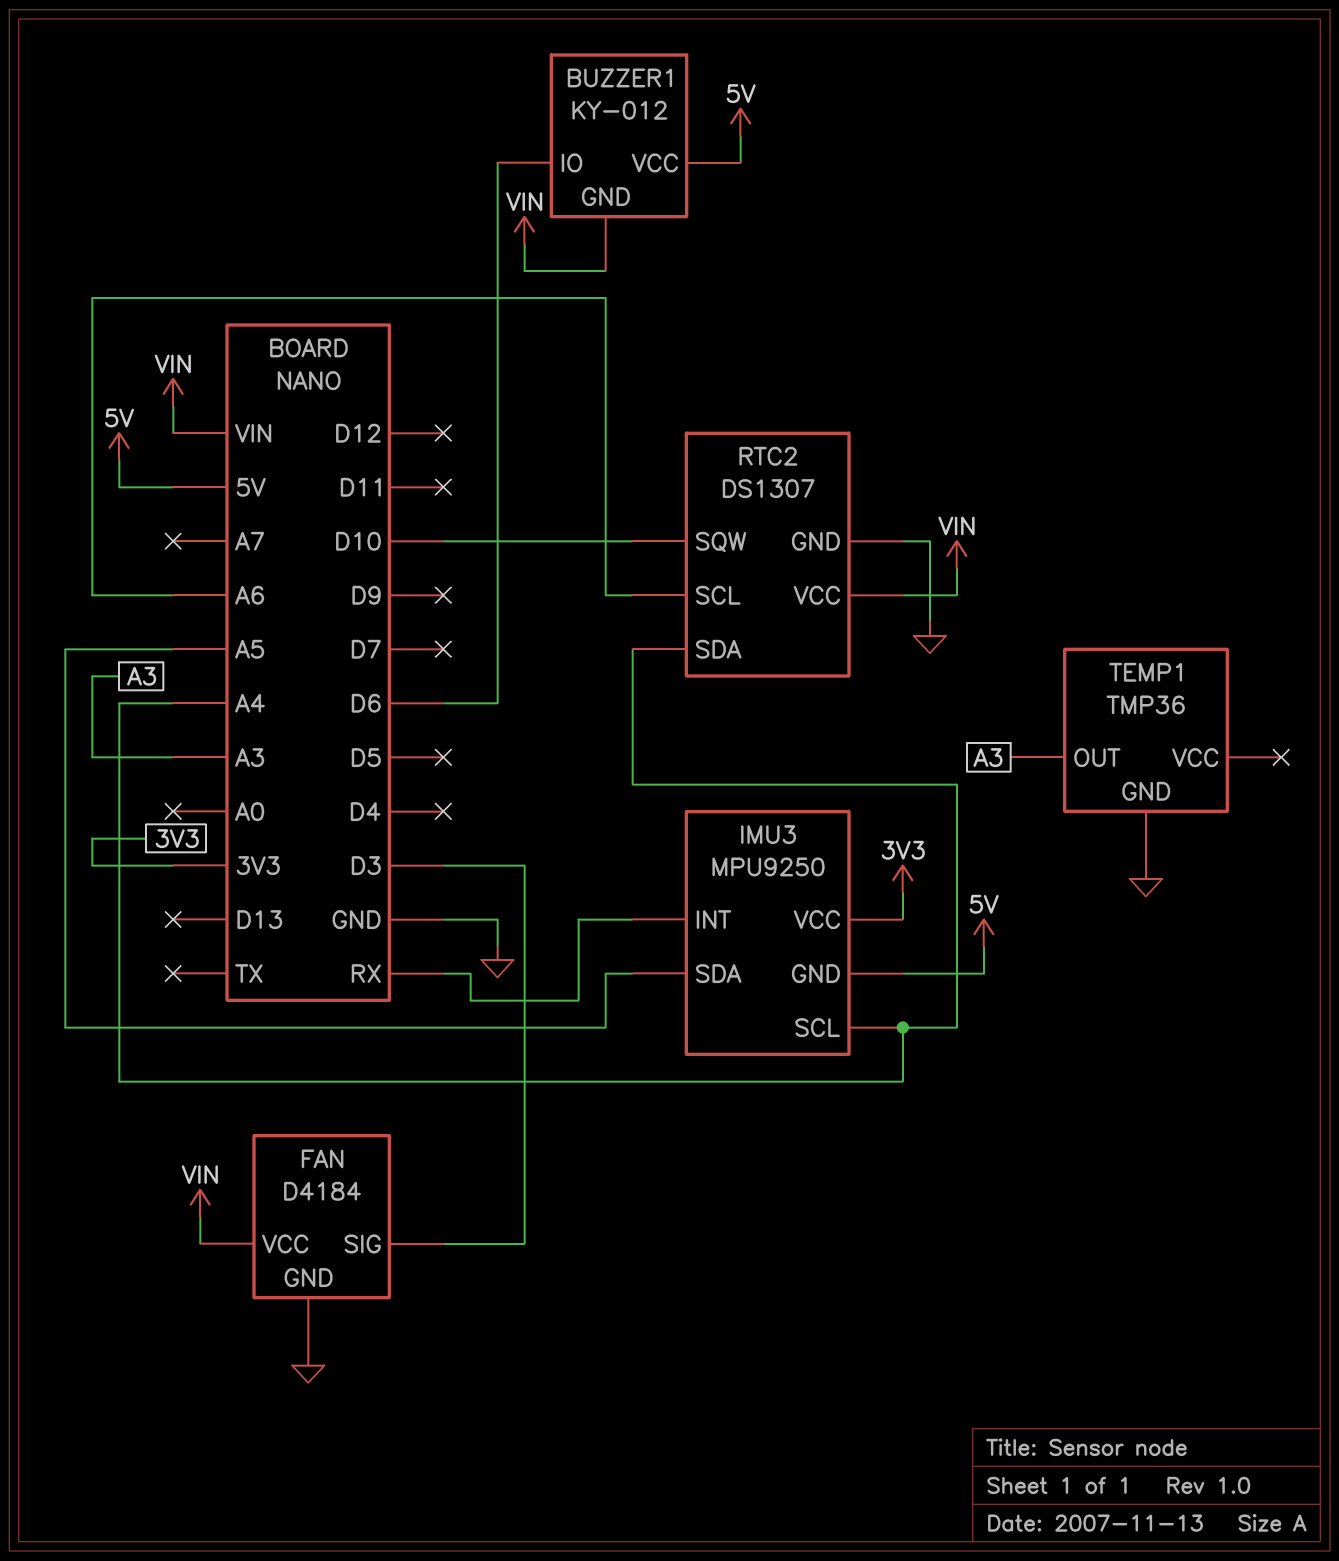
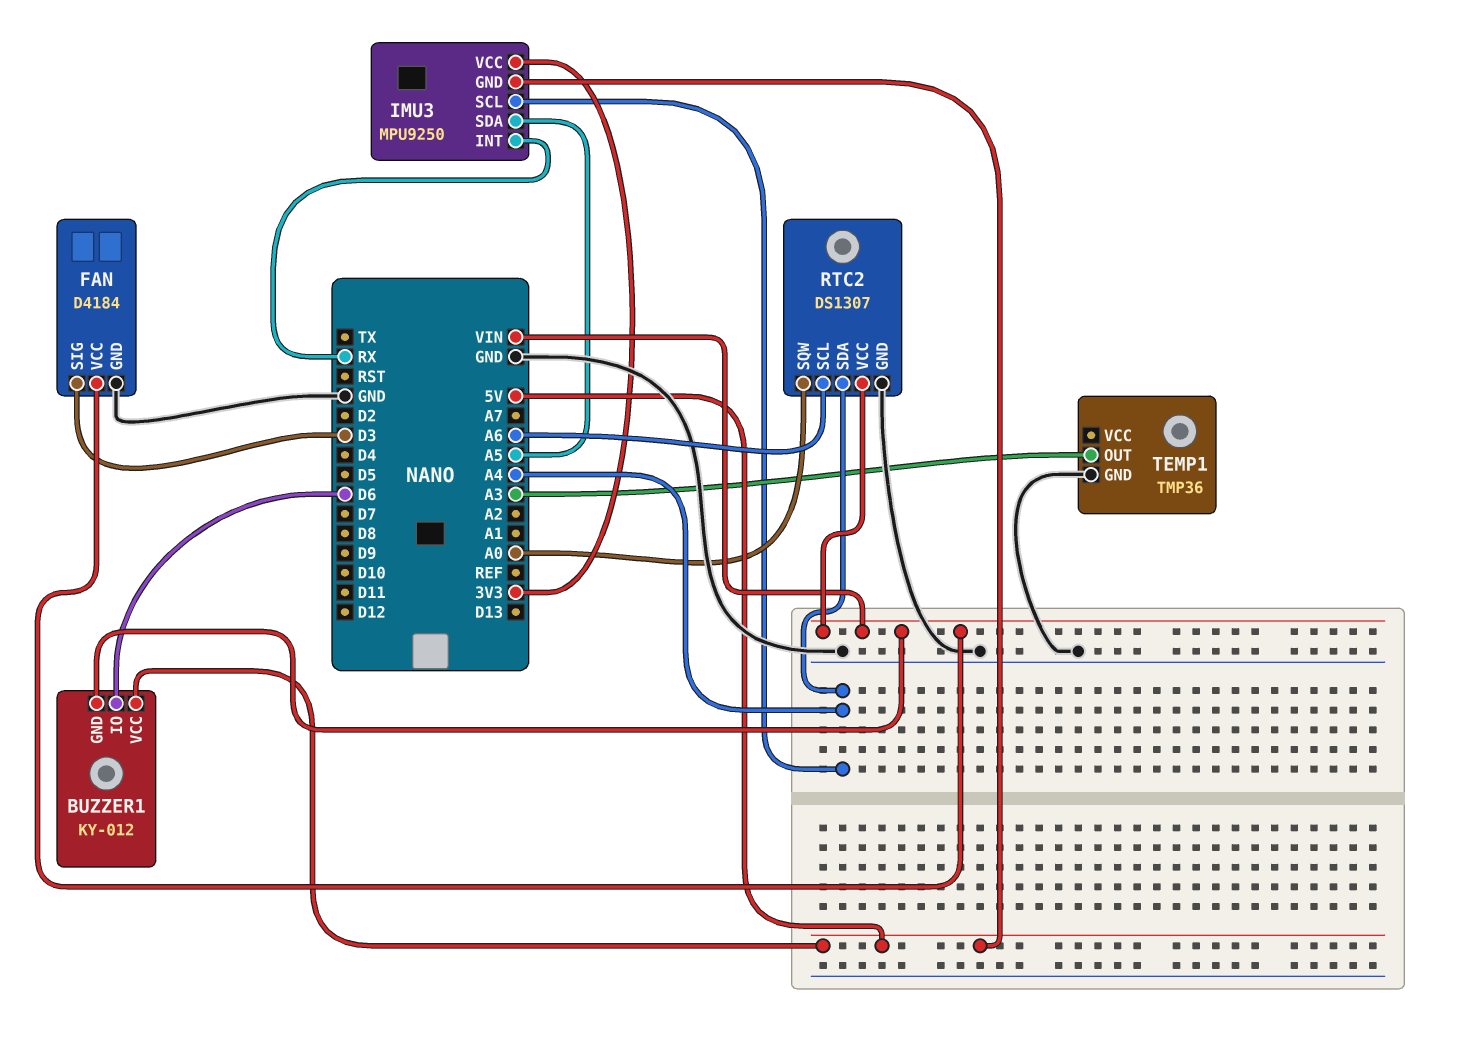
RTC2 pin SQW: D10 -> A0

